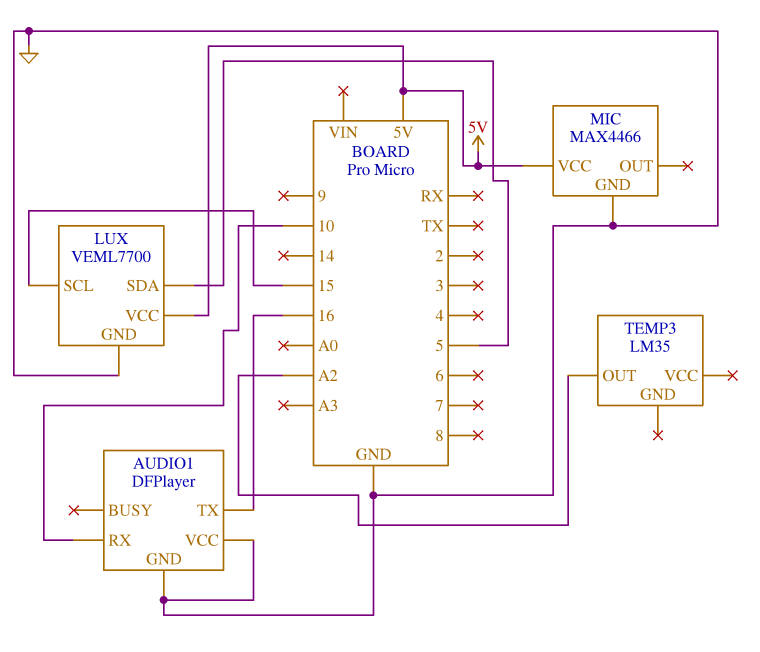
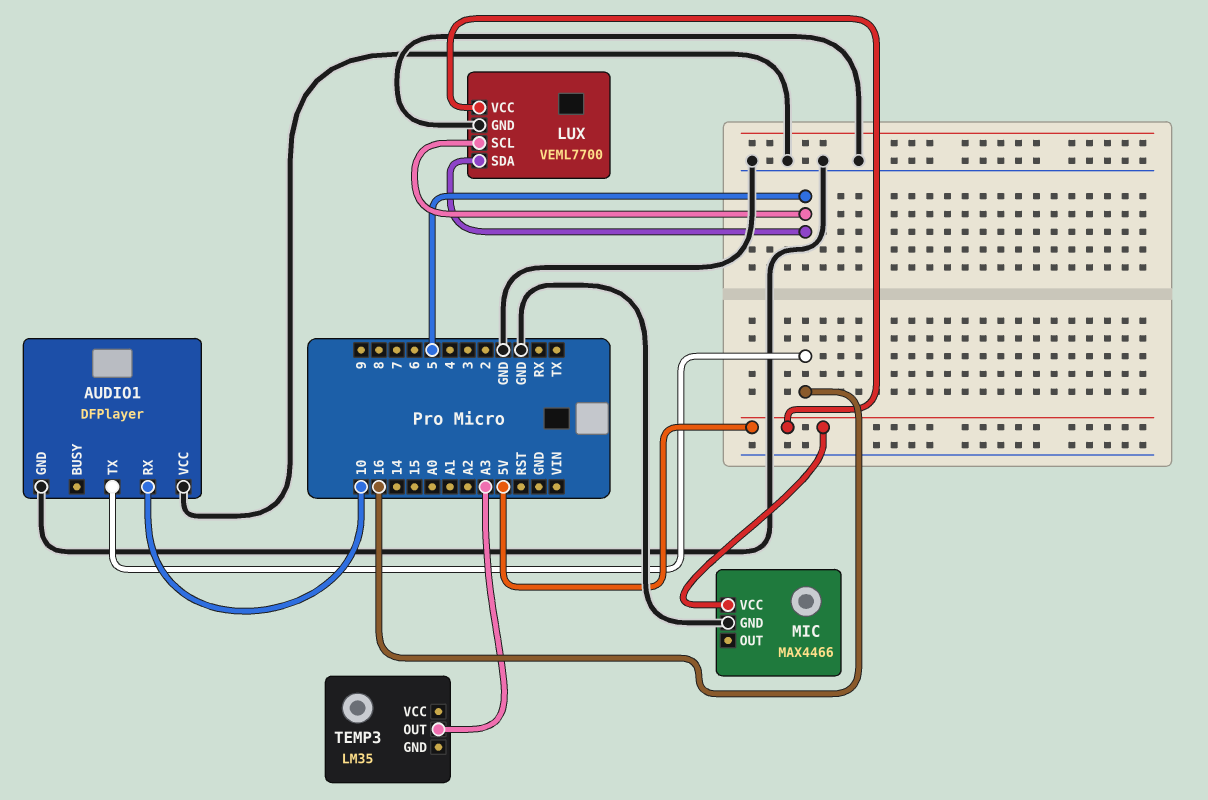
LUX pin SCL: 15 -> 5
TEMP3 pin OUT: A2 -> A3

